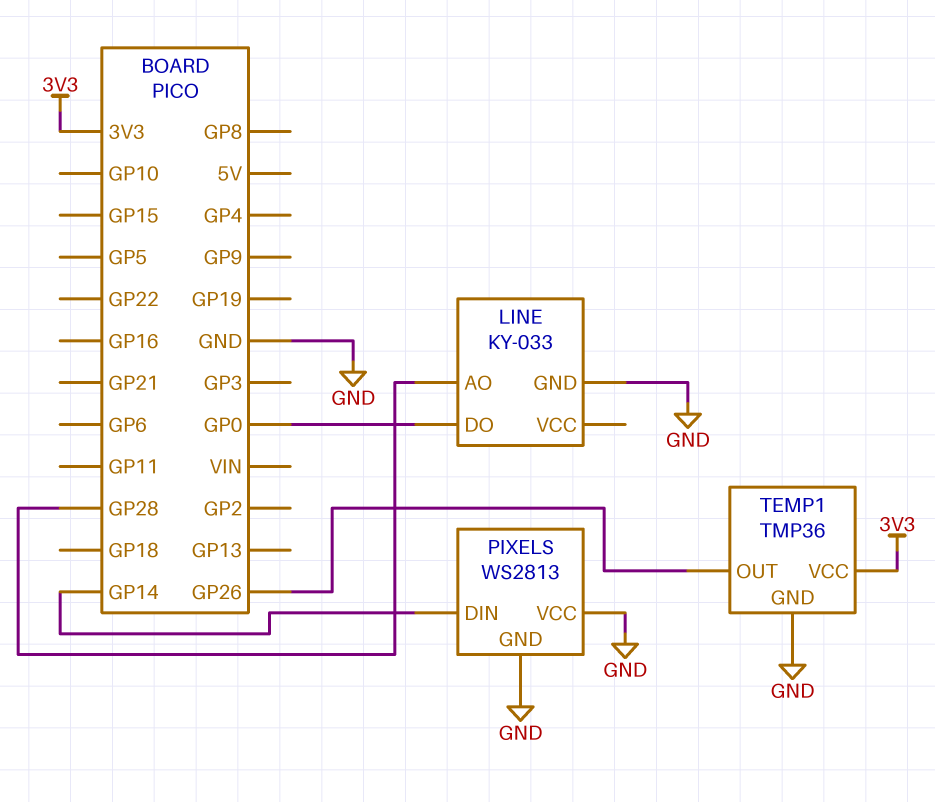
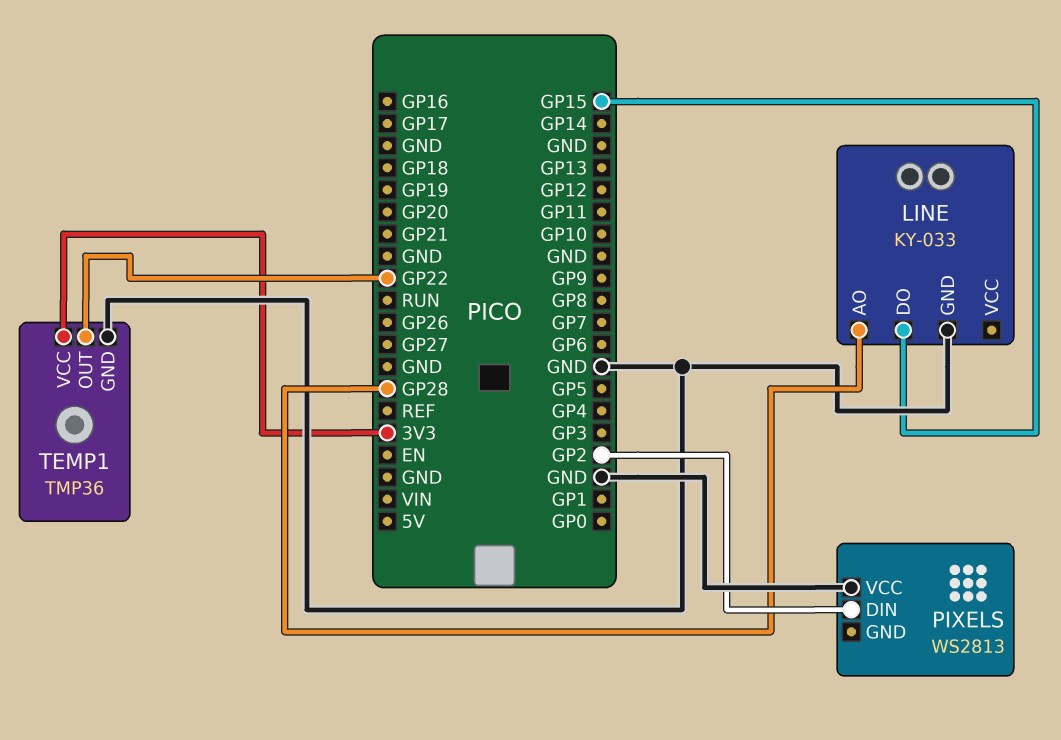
LINE pin DO: GP0 -> GP15
PIXELS pin DIN: GP14 -> GP2
PIXELS pin GND: GND -> none
TEMP1 pin OUT: GP26 -> GP22

